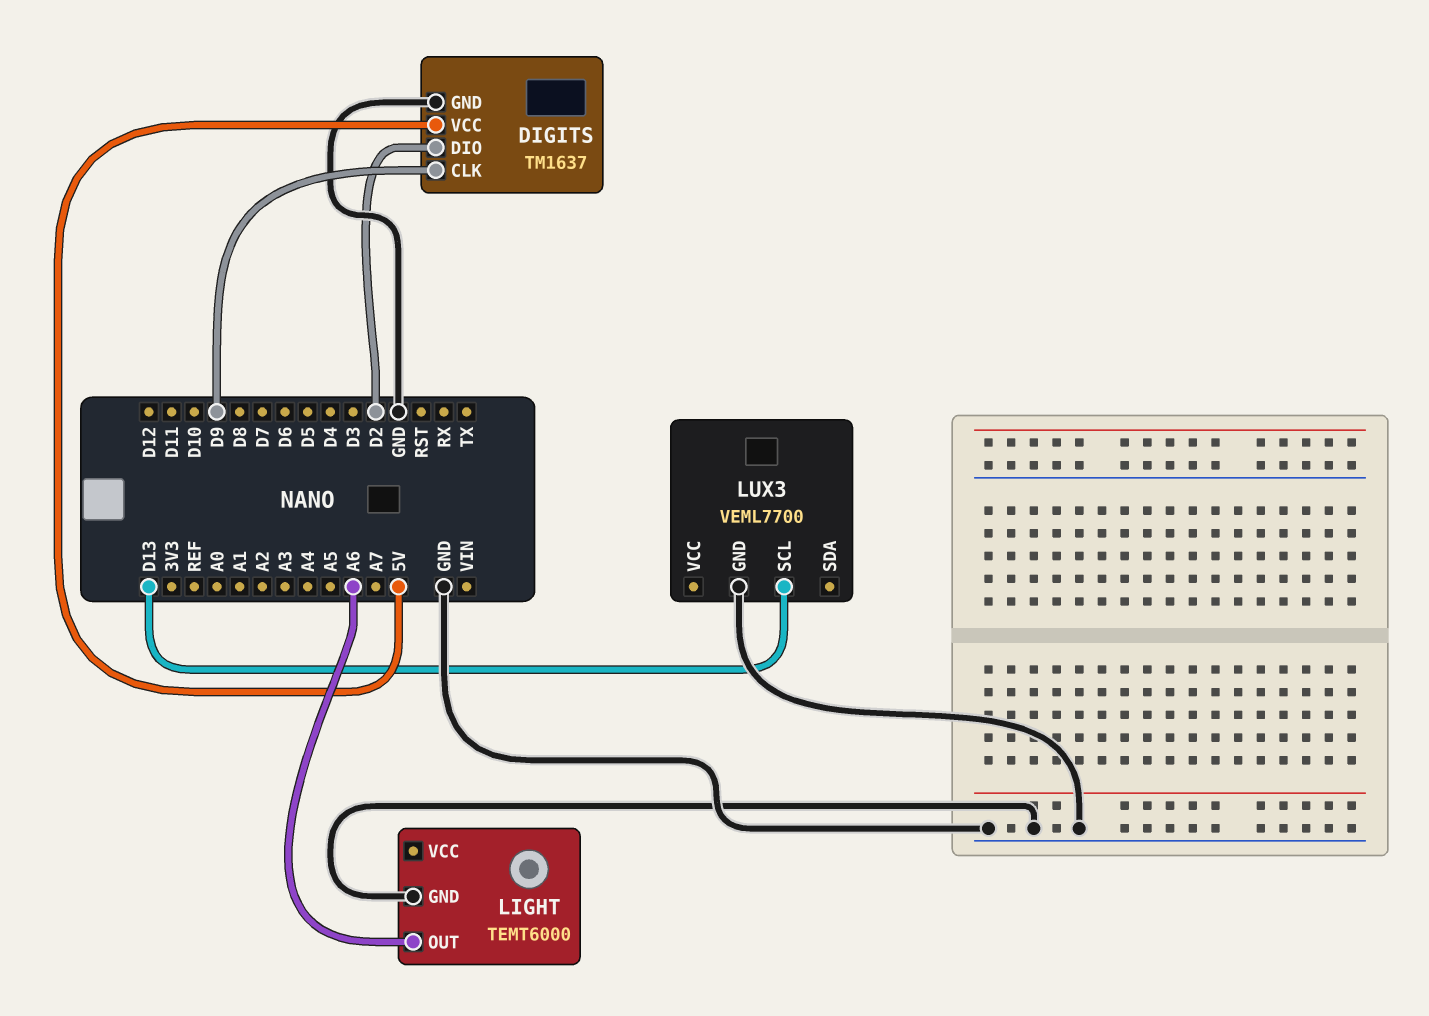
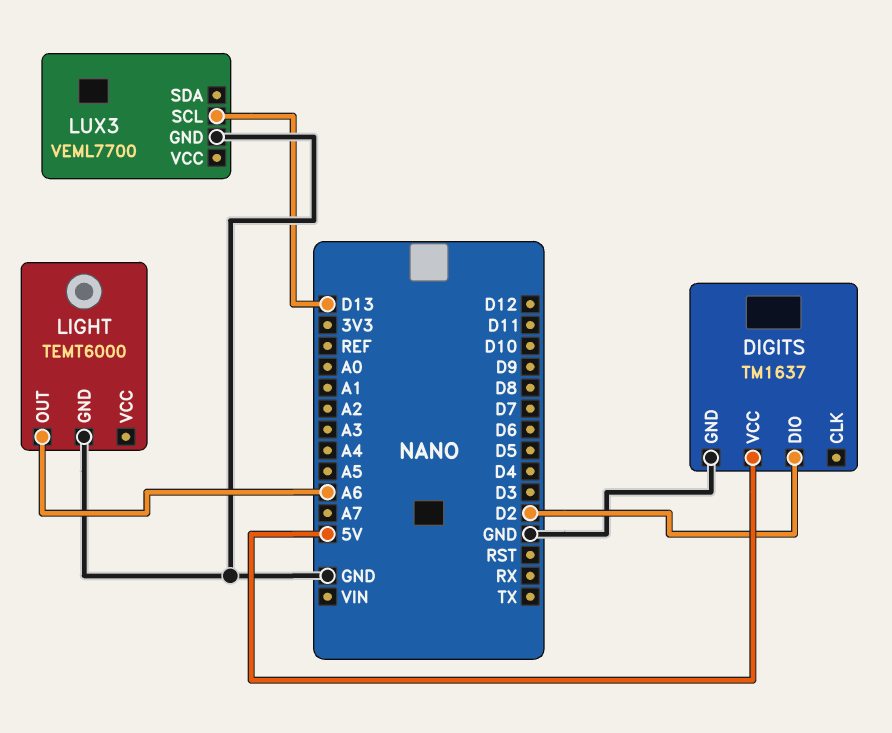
DIGITS pin CLK: D9 -> none

